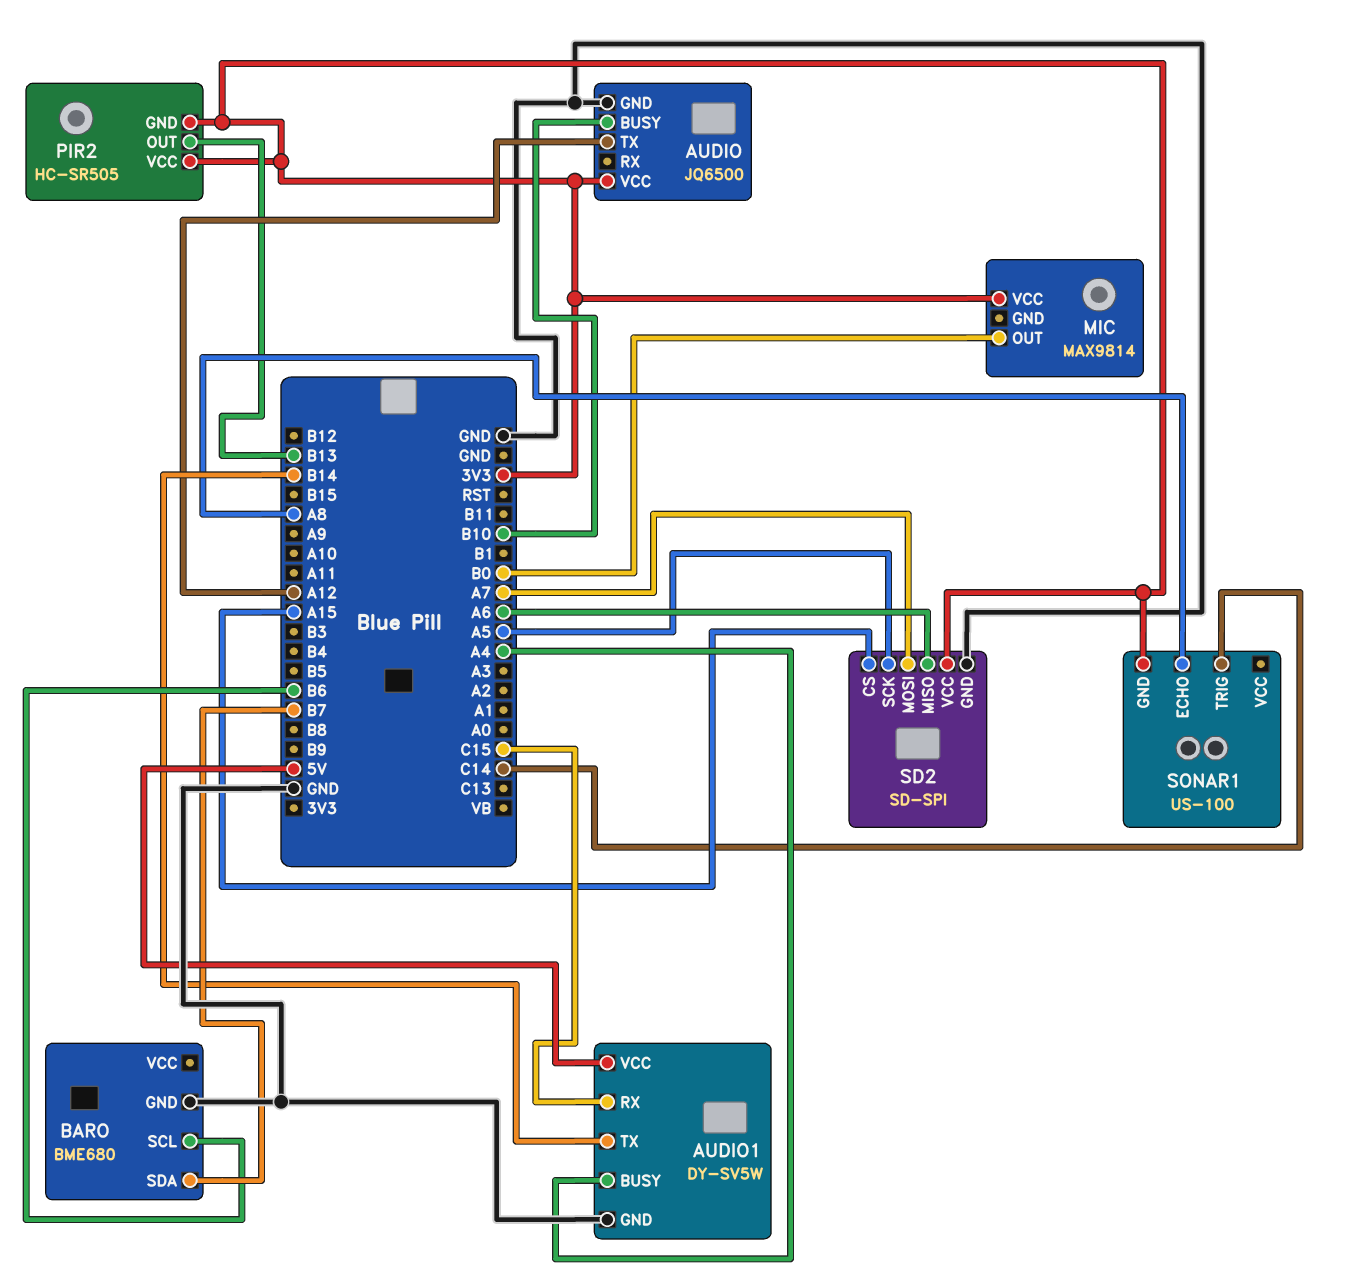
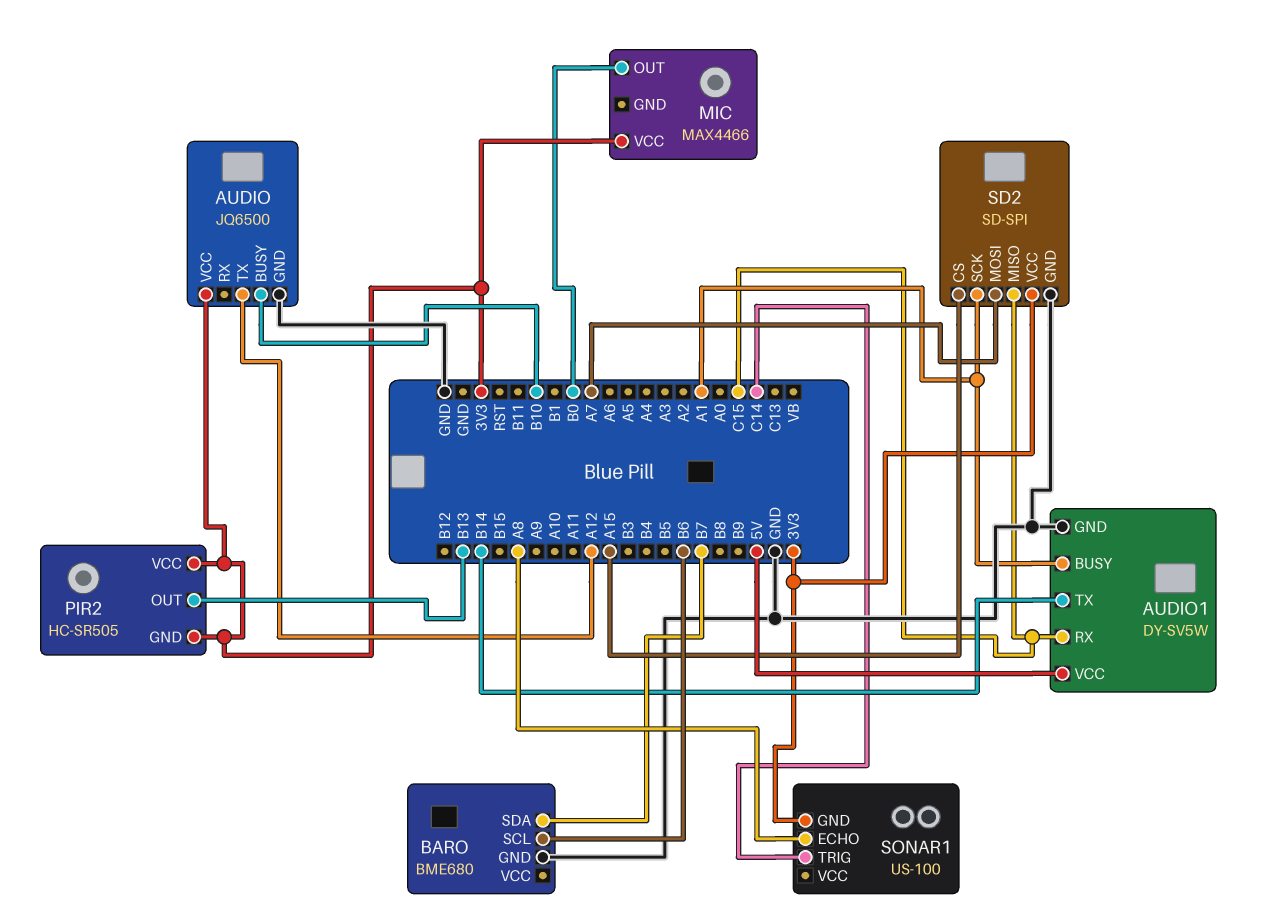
AUDIO1 pin BUSY: A4 -> A1
MIC: MAX9814 -> MAX4466
SD2 pin MISO: A6 -> C15
SD2 pin SCK: A5 -> A1

